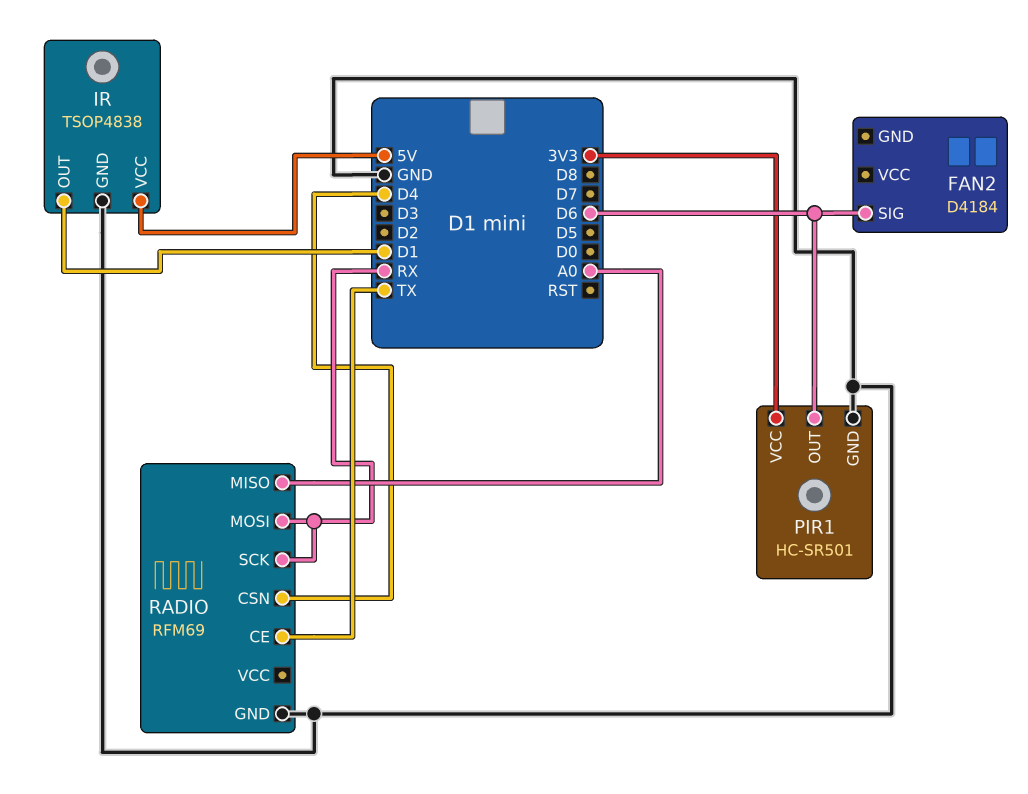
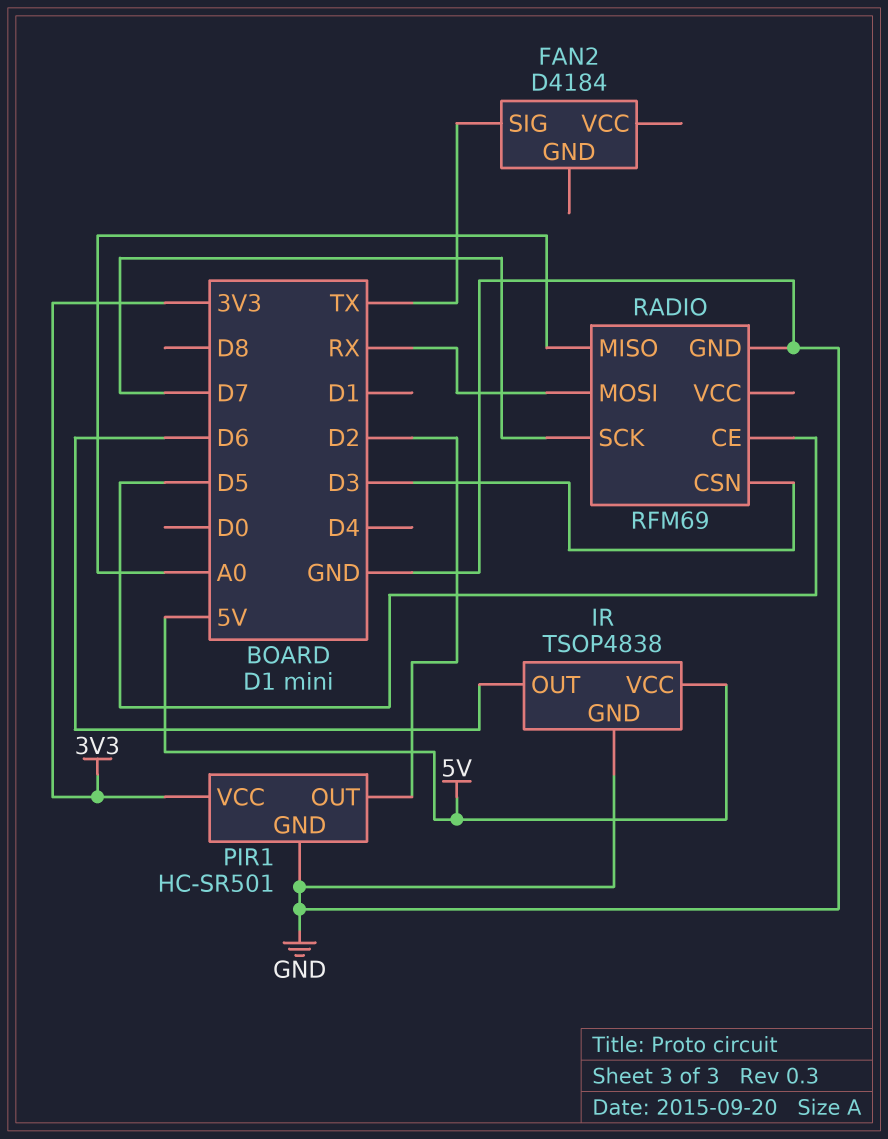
FAN2 pin SIG: D6 -> TX
IR pin OUT: D1 -> D6
PIR1 pin OUT: D6 -> D2
RADIO pin CE: TX -> D5
RADIO pin CSN: D4 -> D3
RADIO pin SCK: RX -> D7

